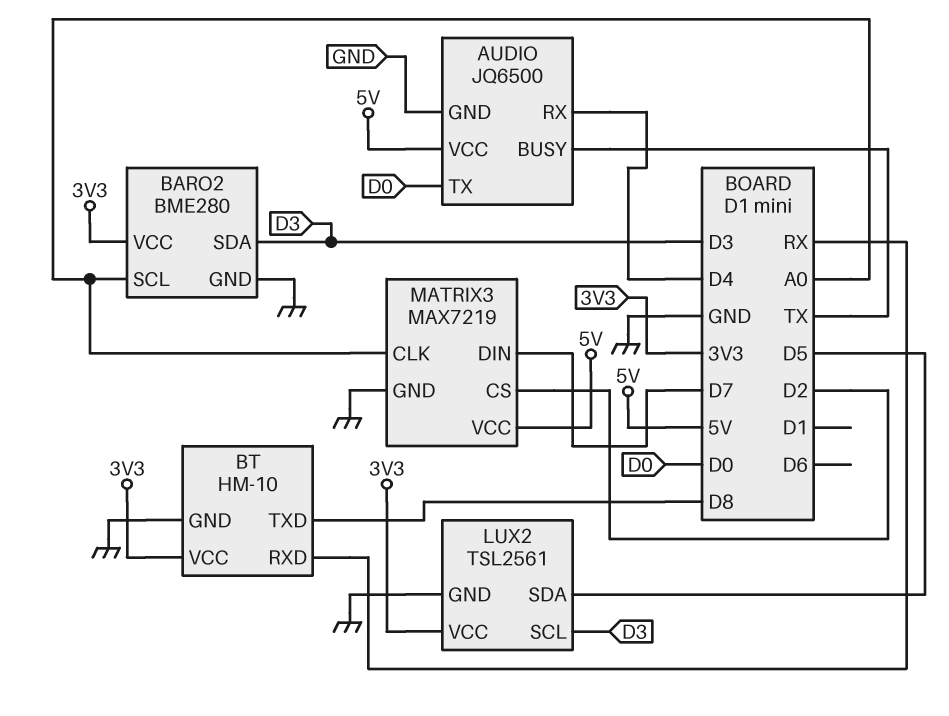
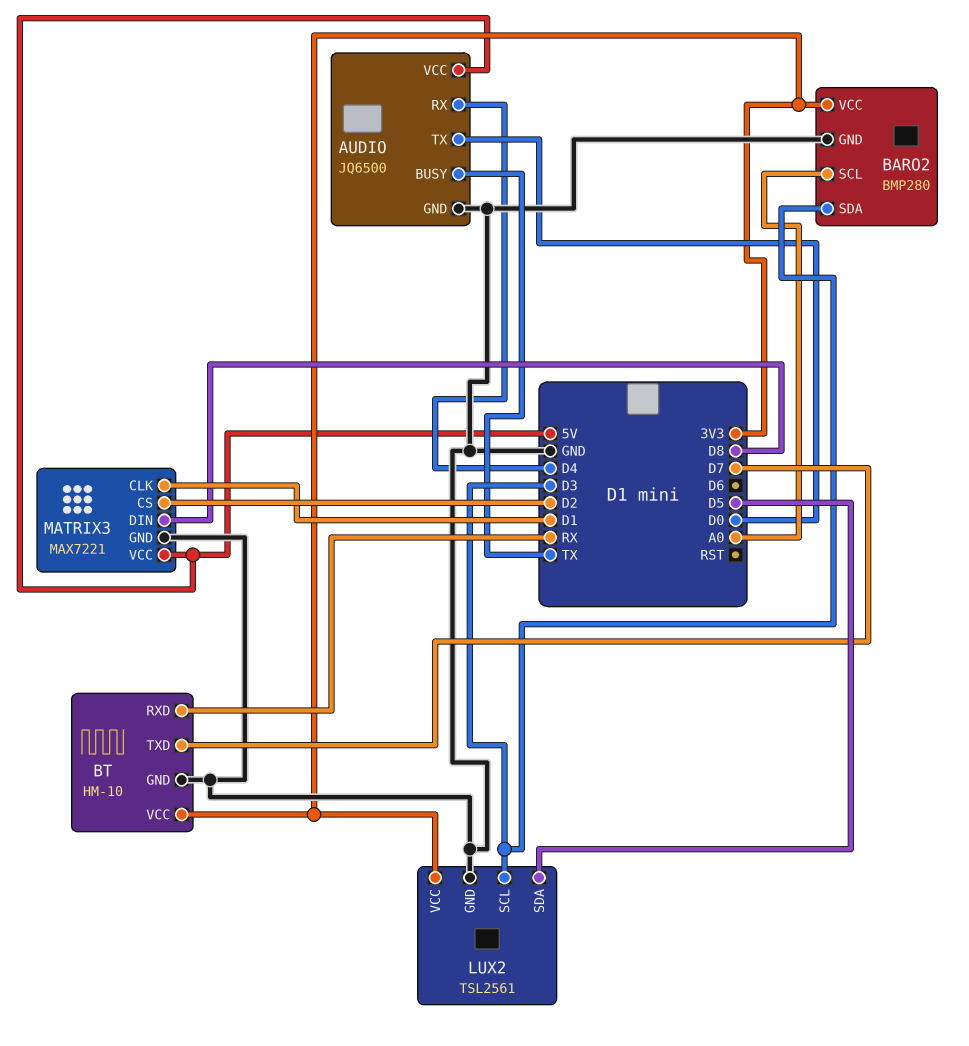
BARO2: BME280 -> BMP280
BT pin TXD: D8 -> D7
MATRIX3: MAX7219 -> MAX7221
MATRIX3 pin CLK: A0 -> D1
MATRIX3 pin DIN: D7 -> D8

